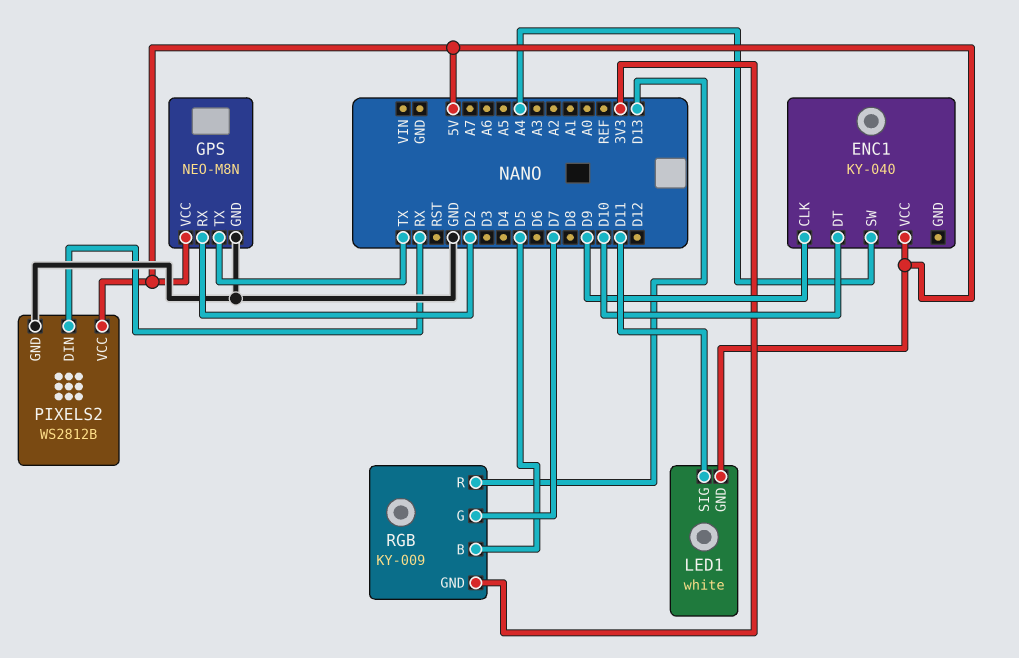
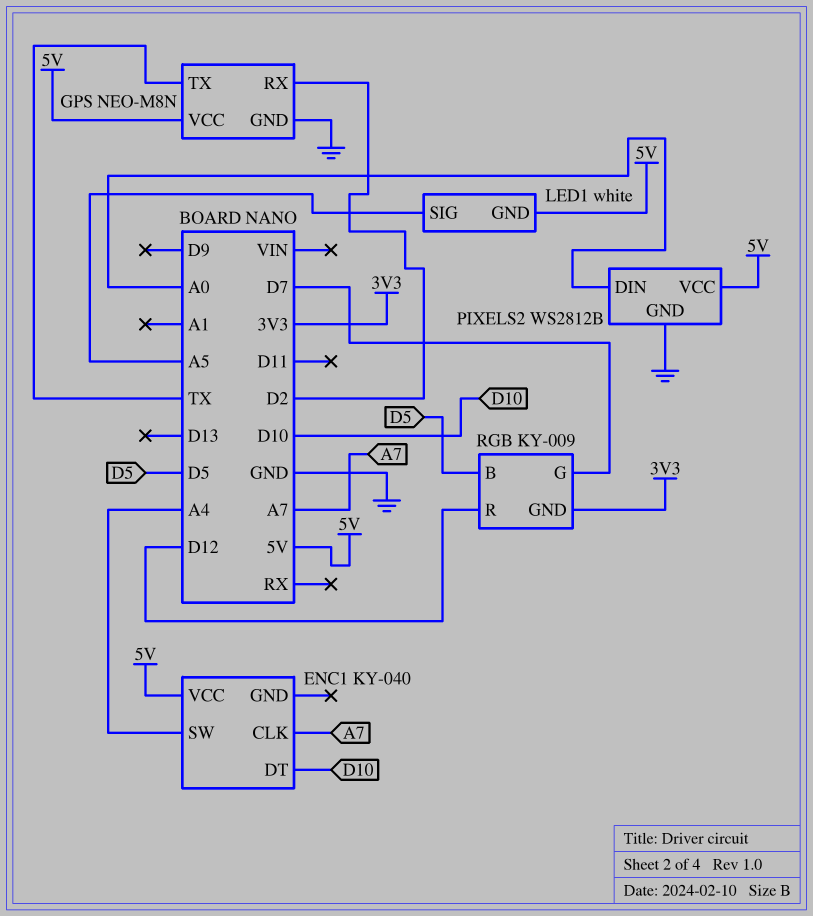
ENC1 pin CLK: D9 -> A7
LED1 pin SIG: D11 -> A5
PIXELS2 pin DIN: RX -> A0
RGB pin R: D13 -> D12

